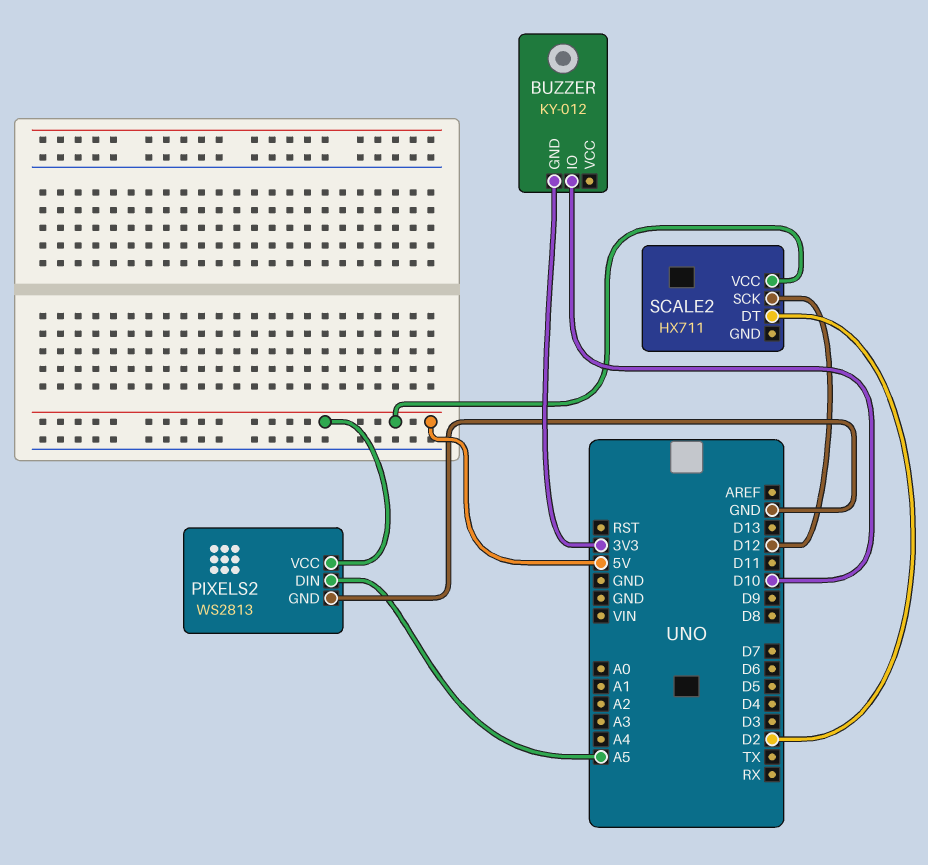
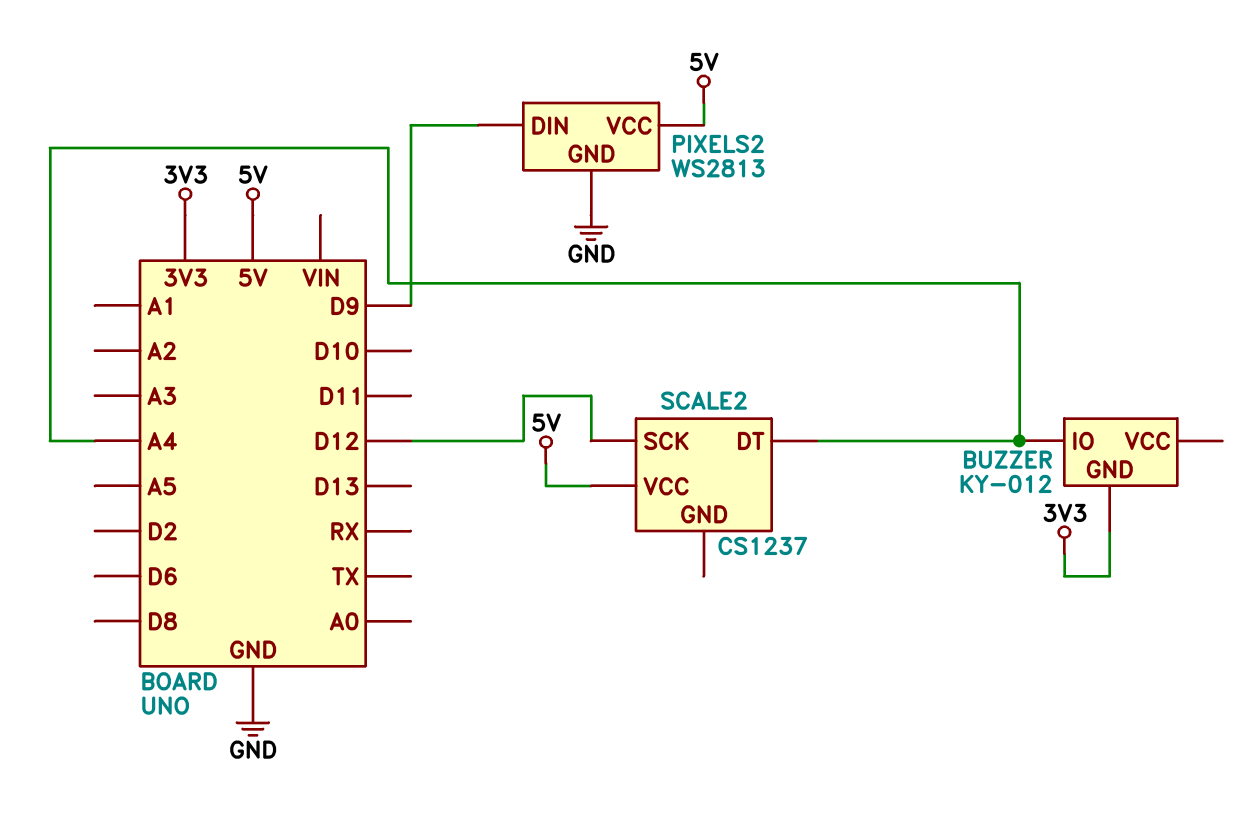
BUZZER pin IO: D10 -> A4
PIXELS2 pin DIN: A5 -> D9
SCALE2: HX711 -> CS1237
SCALE2 pin DT: D2 -> A4

